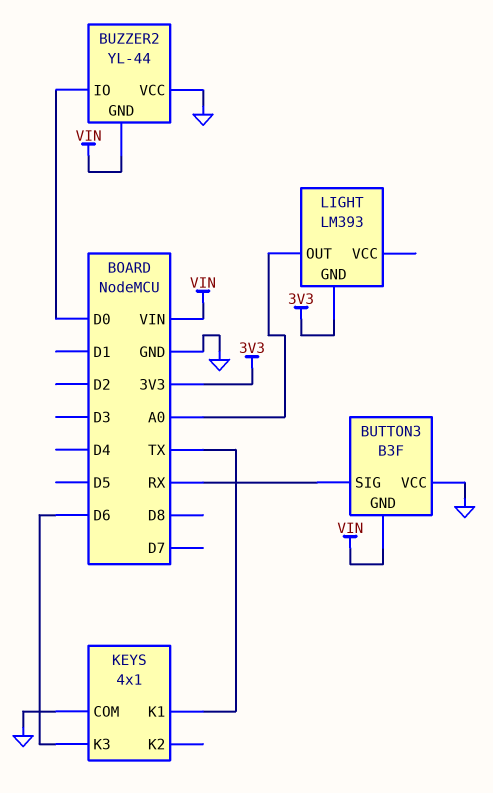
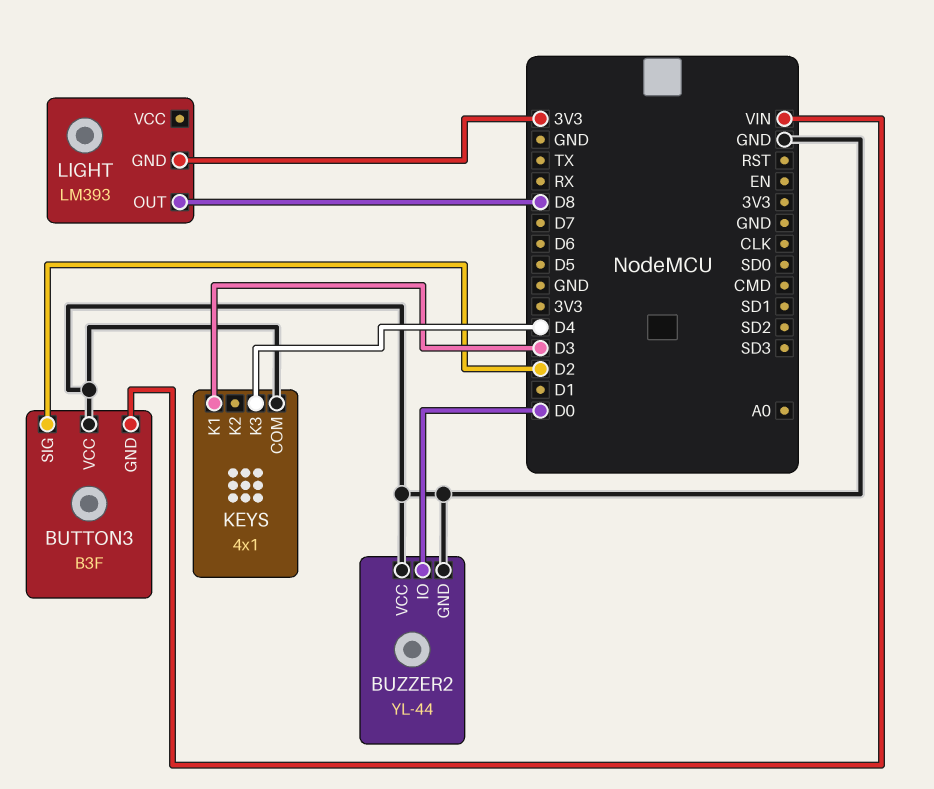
BUTTON3 pin SIG: RX -> D2
BUZZER2 pin GND: VIN -> GND
KEYS pin K1: TX -> D3
KEYS pin K3: D6 -> D4
LIGHT pin OUT: A0 -> D8

